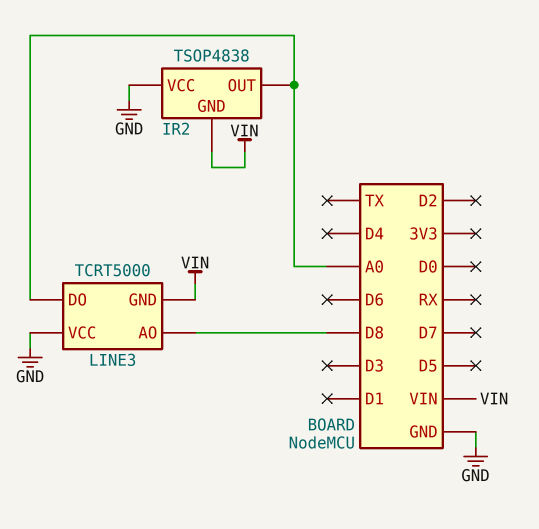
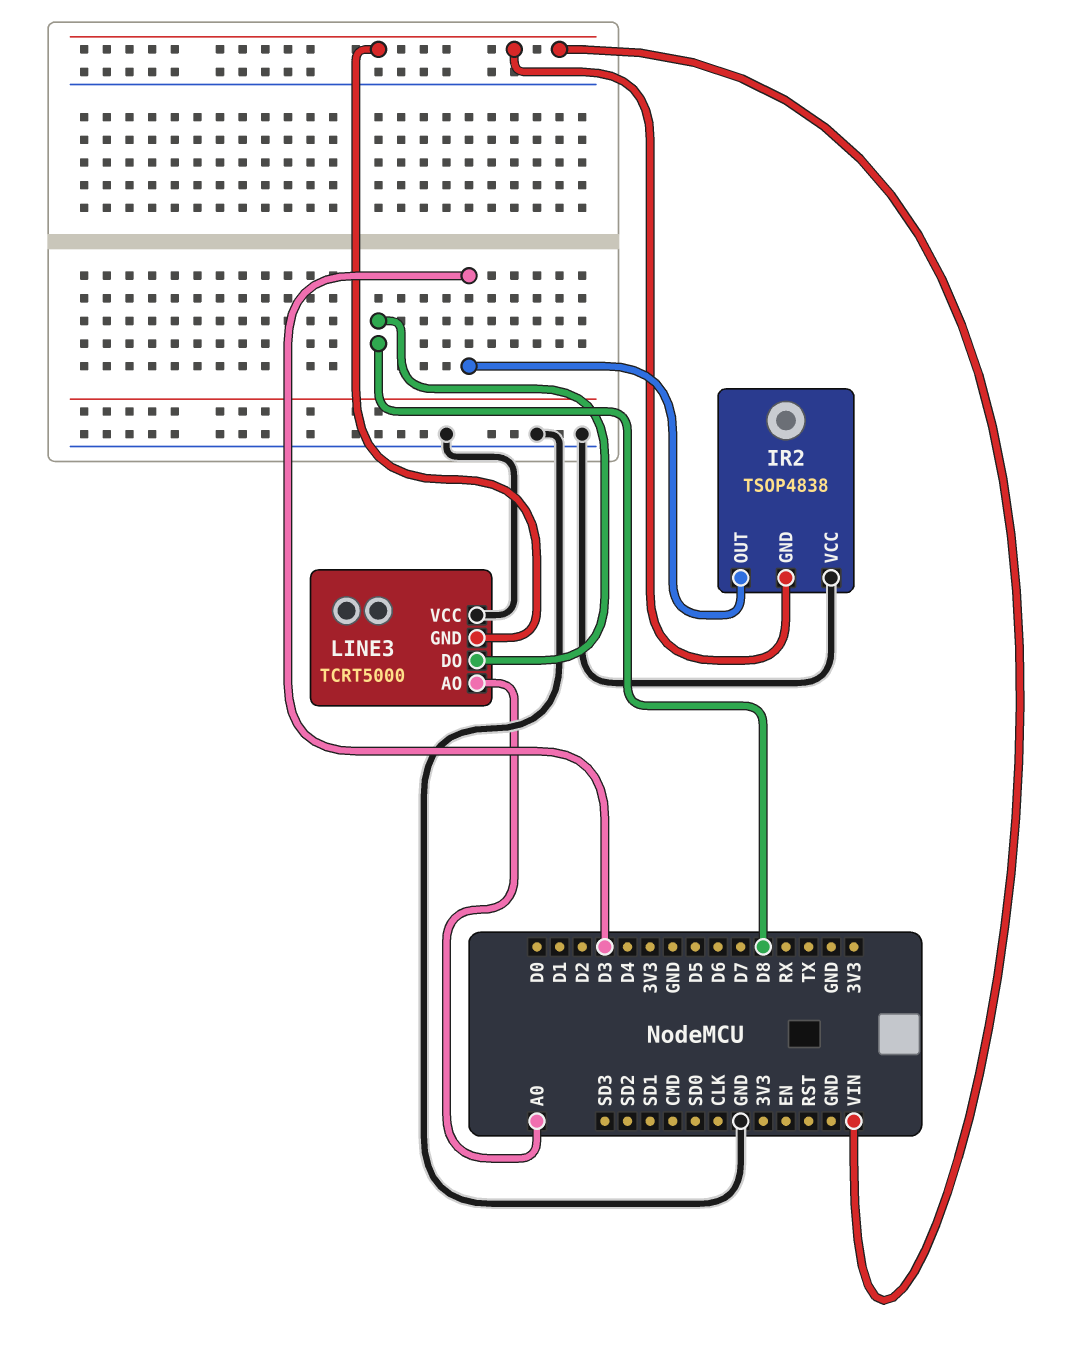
IR2 pin OUT: A0 -> D3
LINE3 pin AO: D8 -> A0
LINE3 pin DO: A0 -> D8

